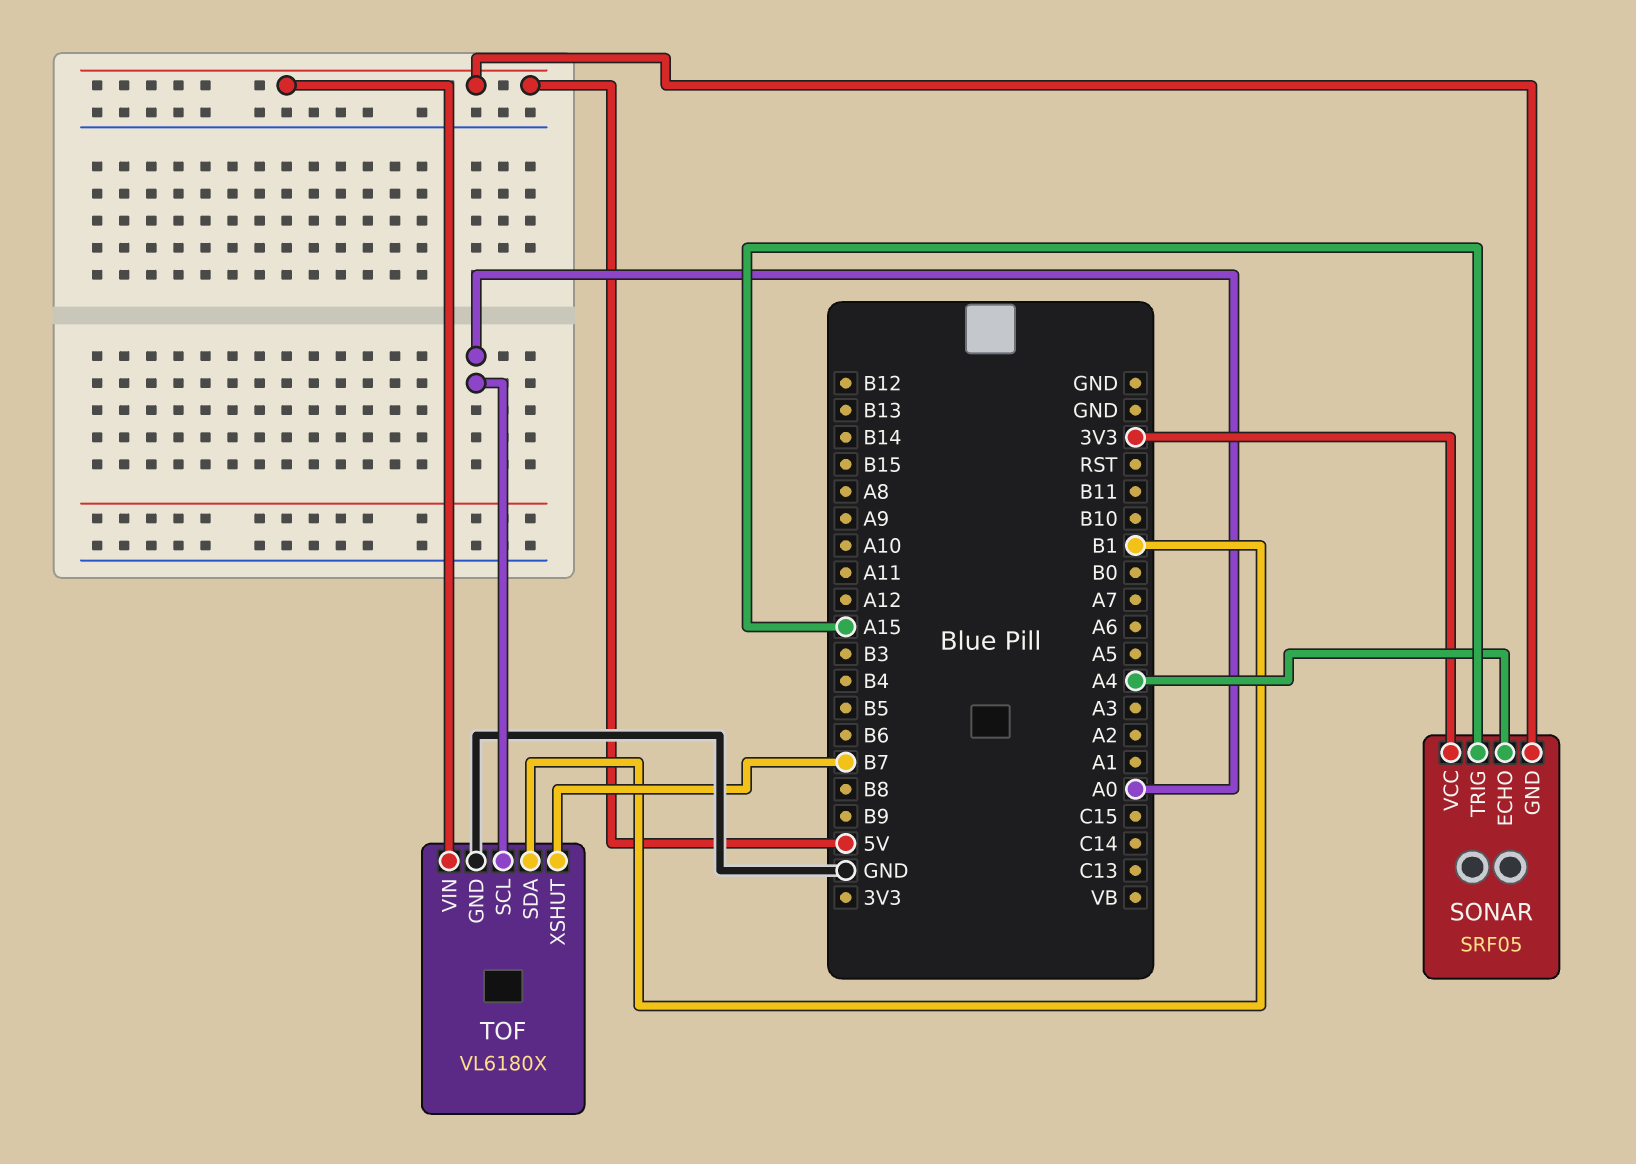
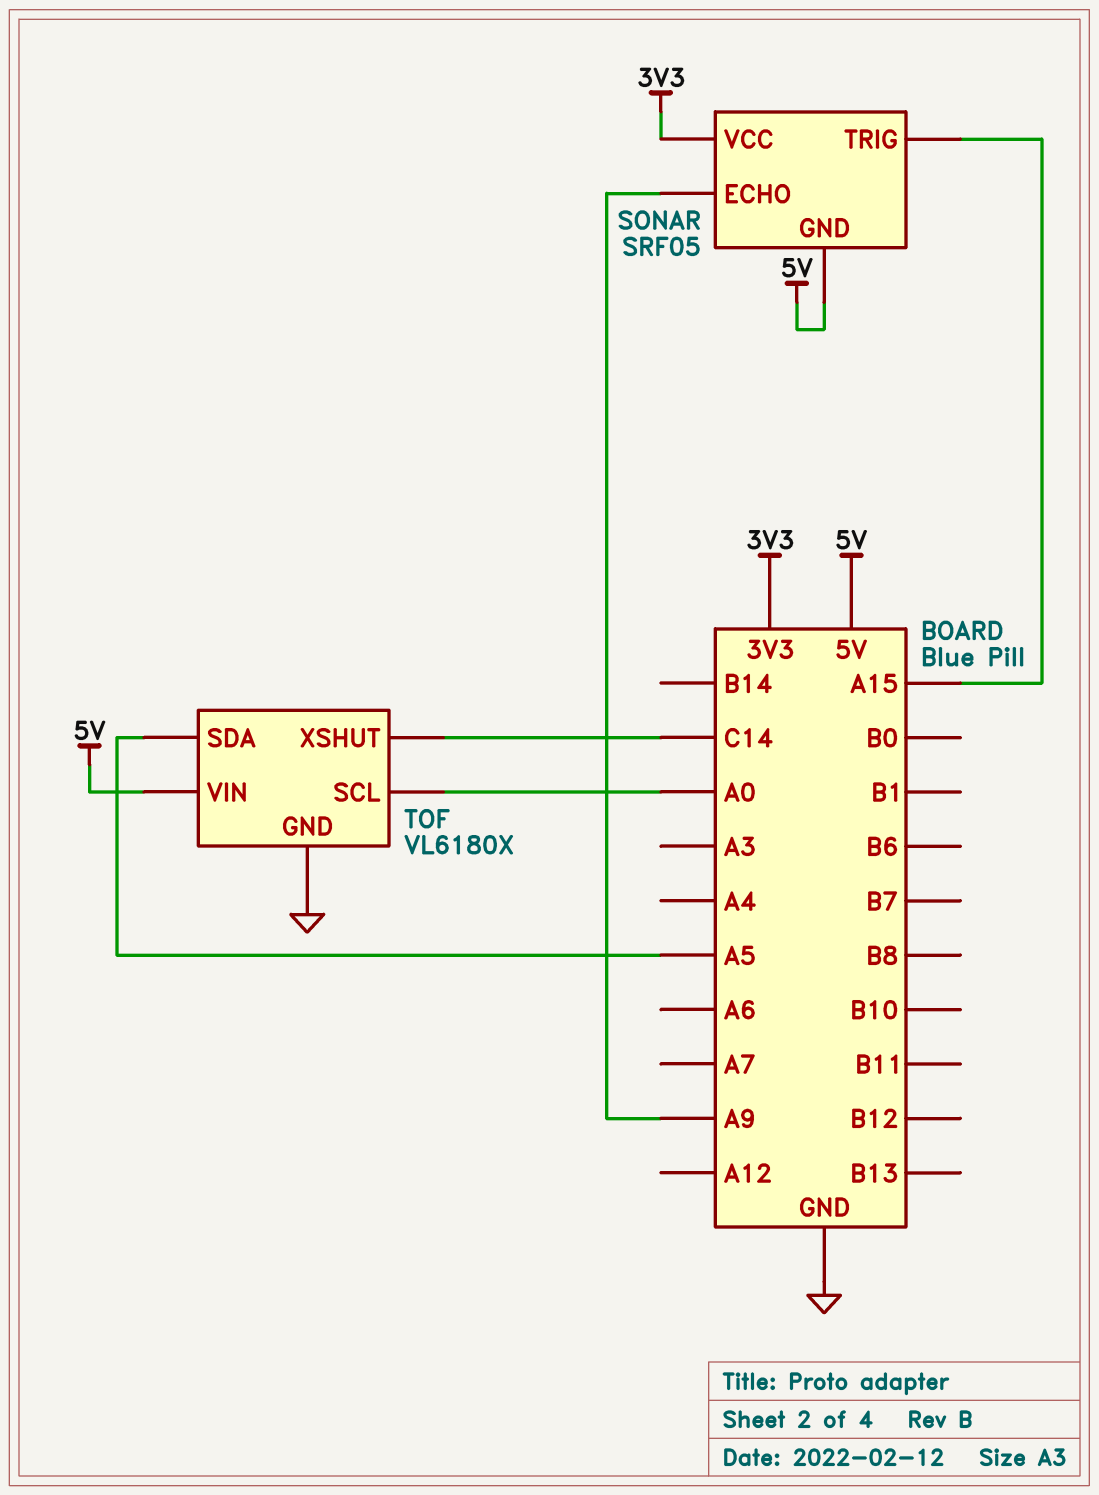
SONAR pin ECHO: A4 -> A9
TOF pin SDA: B1 -> A5
TOF pin XSHUT: B7 -> C14

